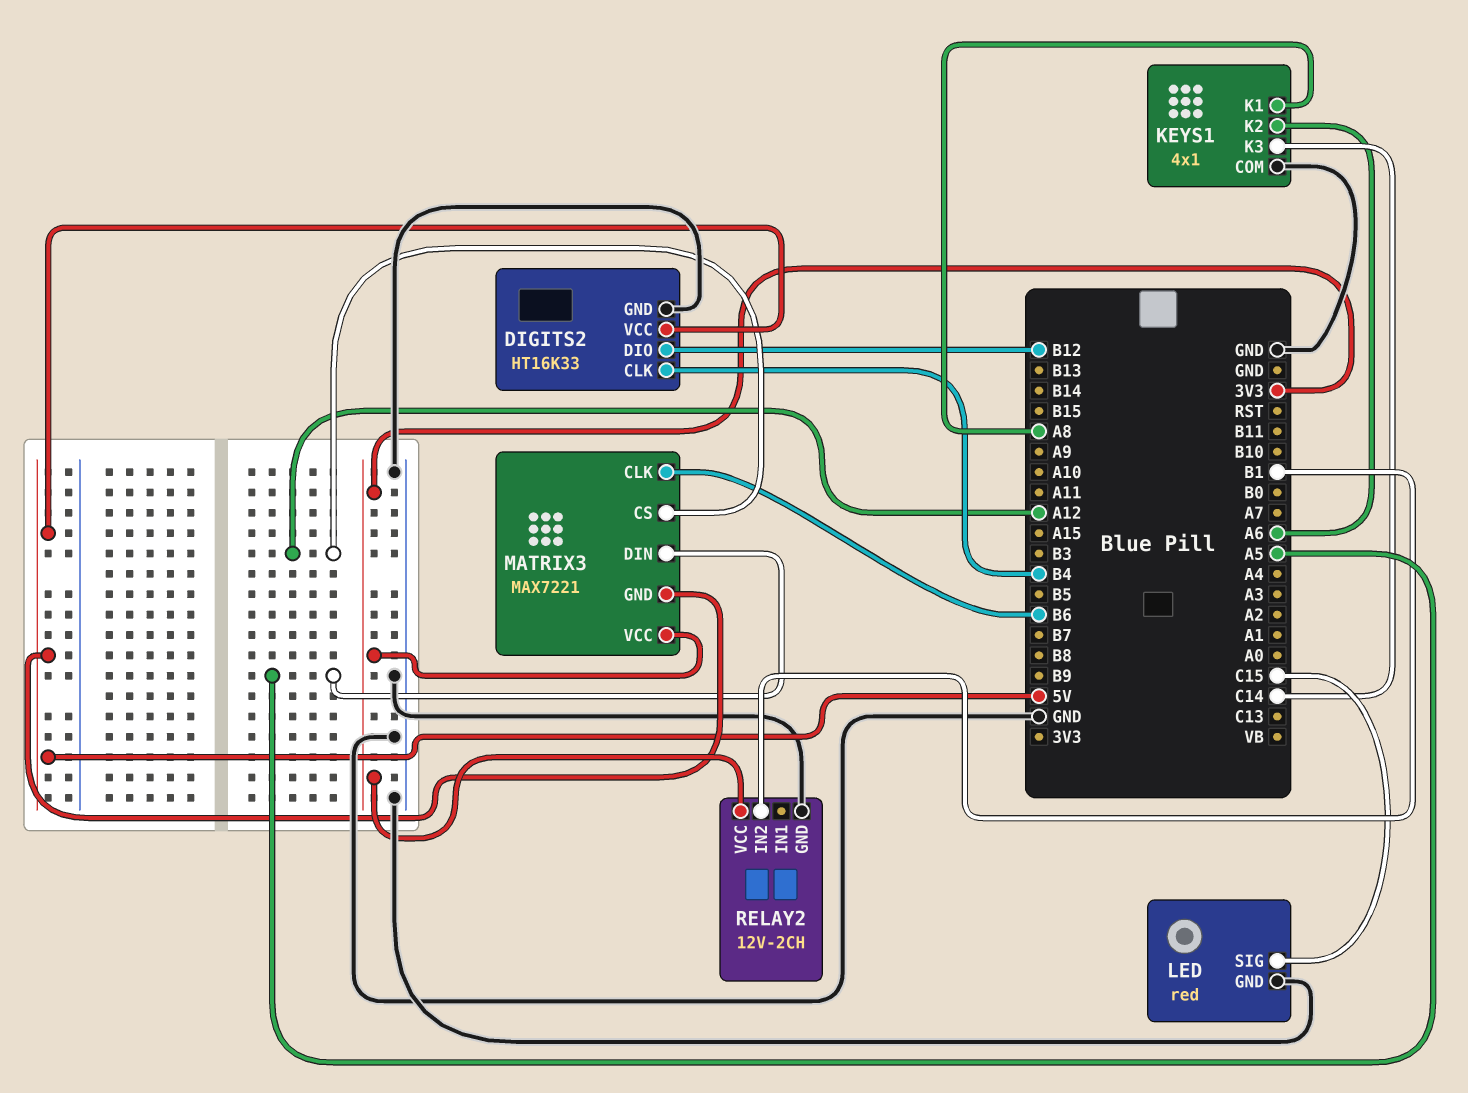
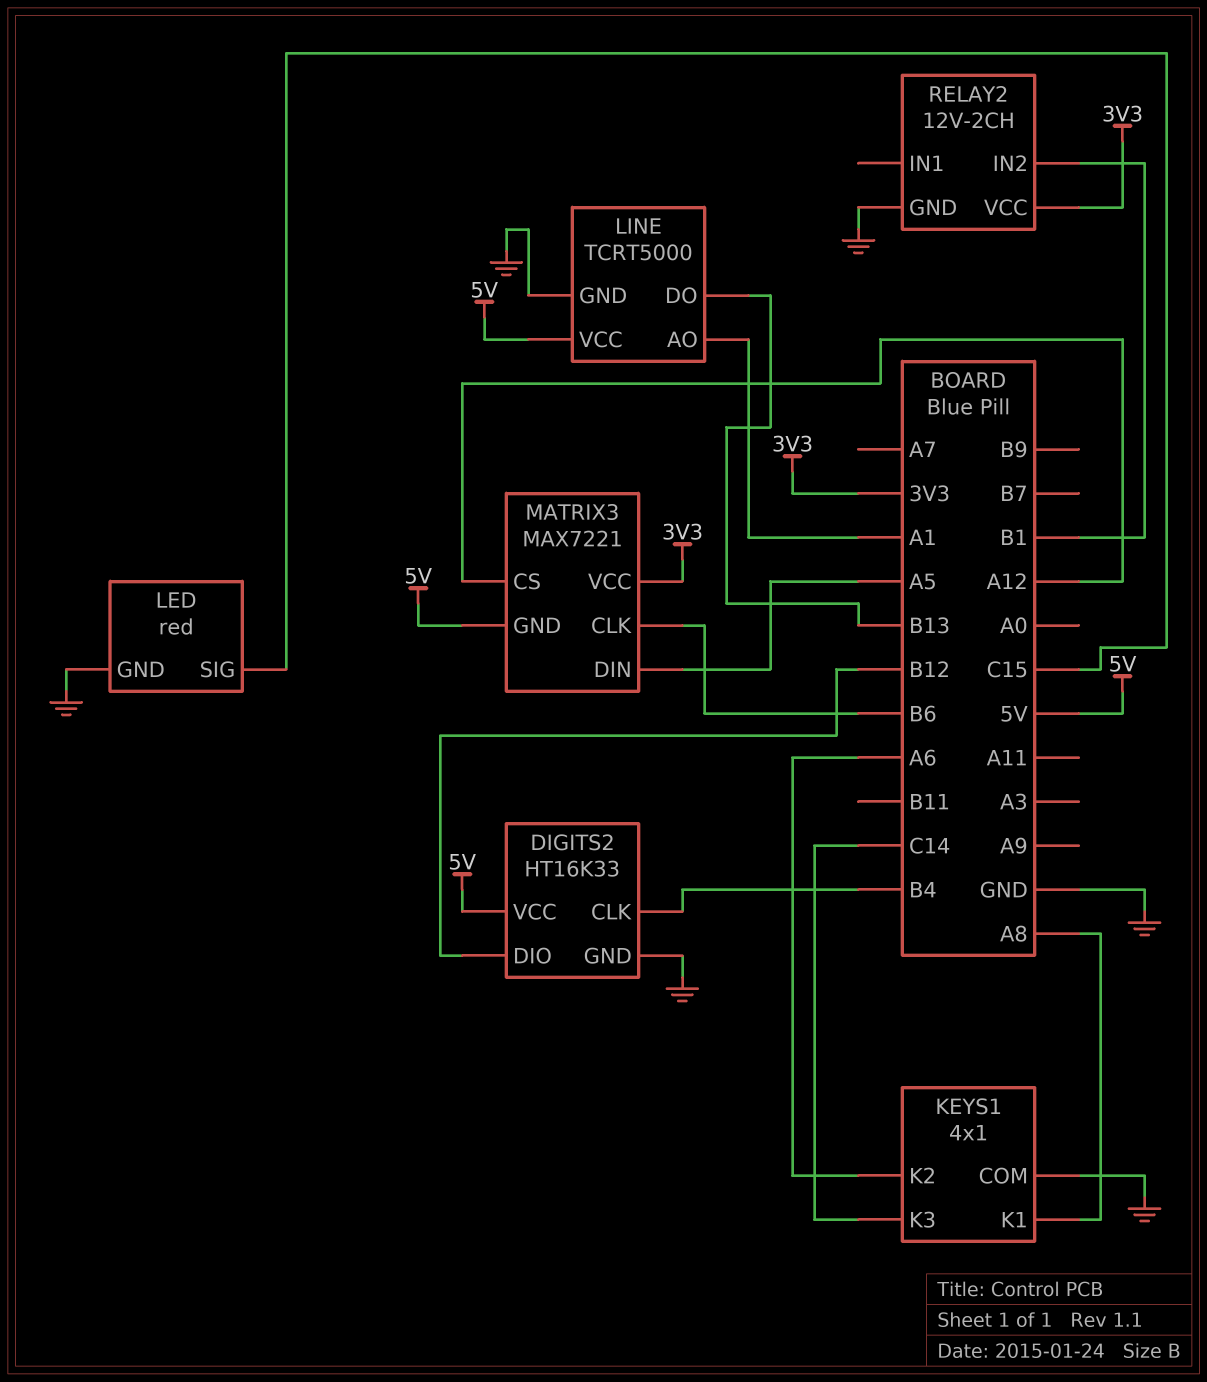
LINE: none -> TCRT5000
LINE pin AO: none -> A1
LINE pin DO: none -> B13
LINE pin GND: none -> GND
LINE pin VCC: none -> 5V

